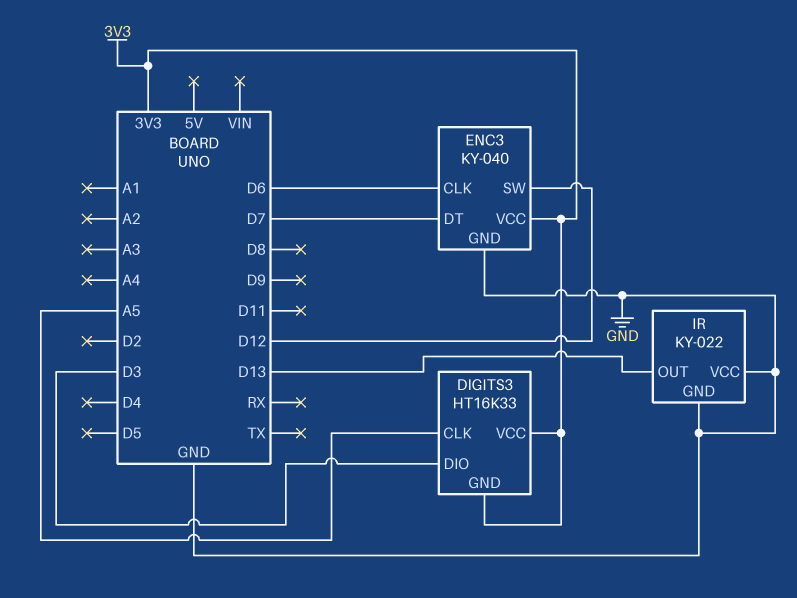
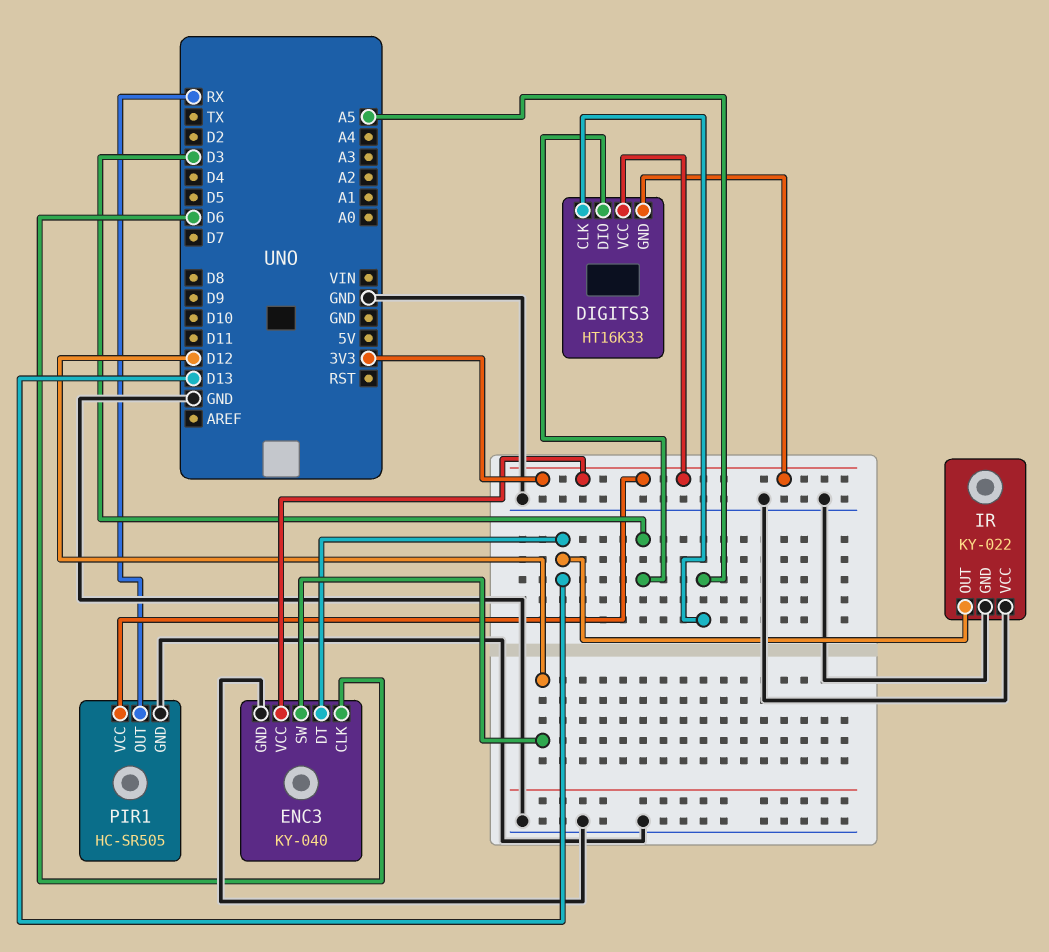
ENC3 pin DT: D7 -> D13
PIR1: none -> HC-SR505
PIR1 pin GND: none -> GND
PIR1 pin OUT: none -> RX
PIR1 pin VCC: none -> 3V3

